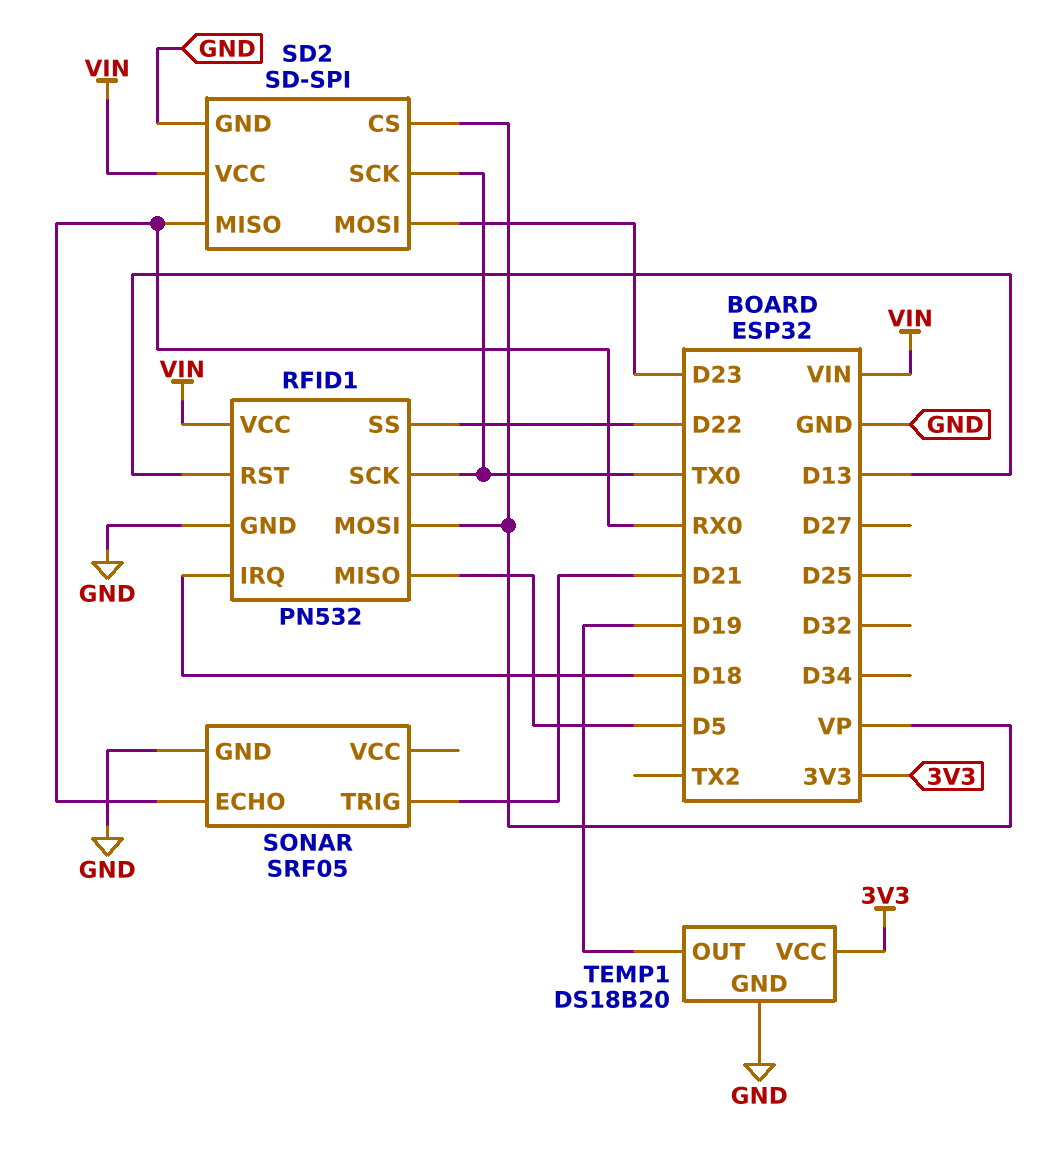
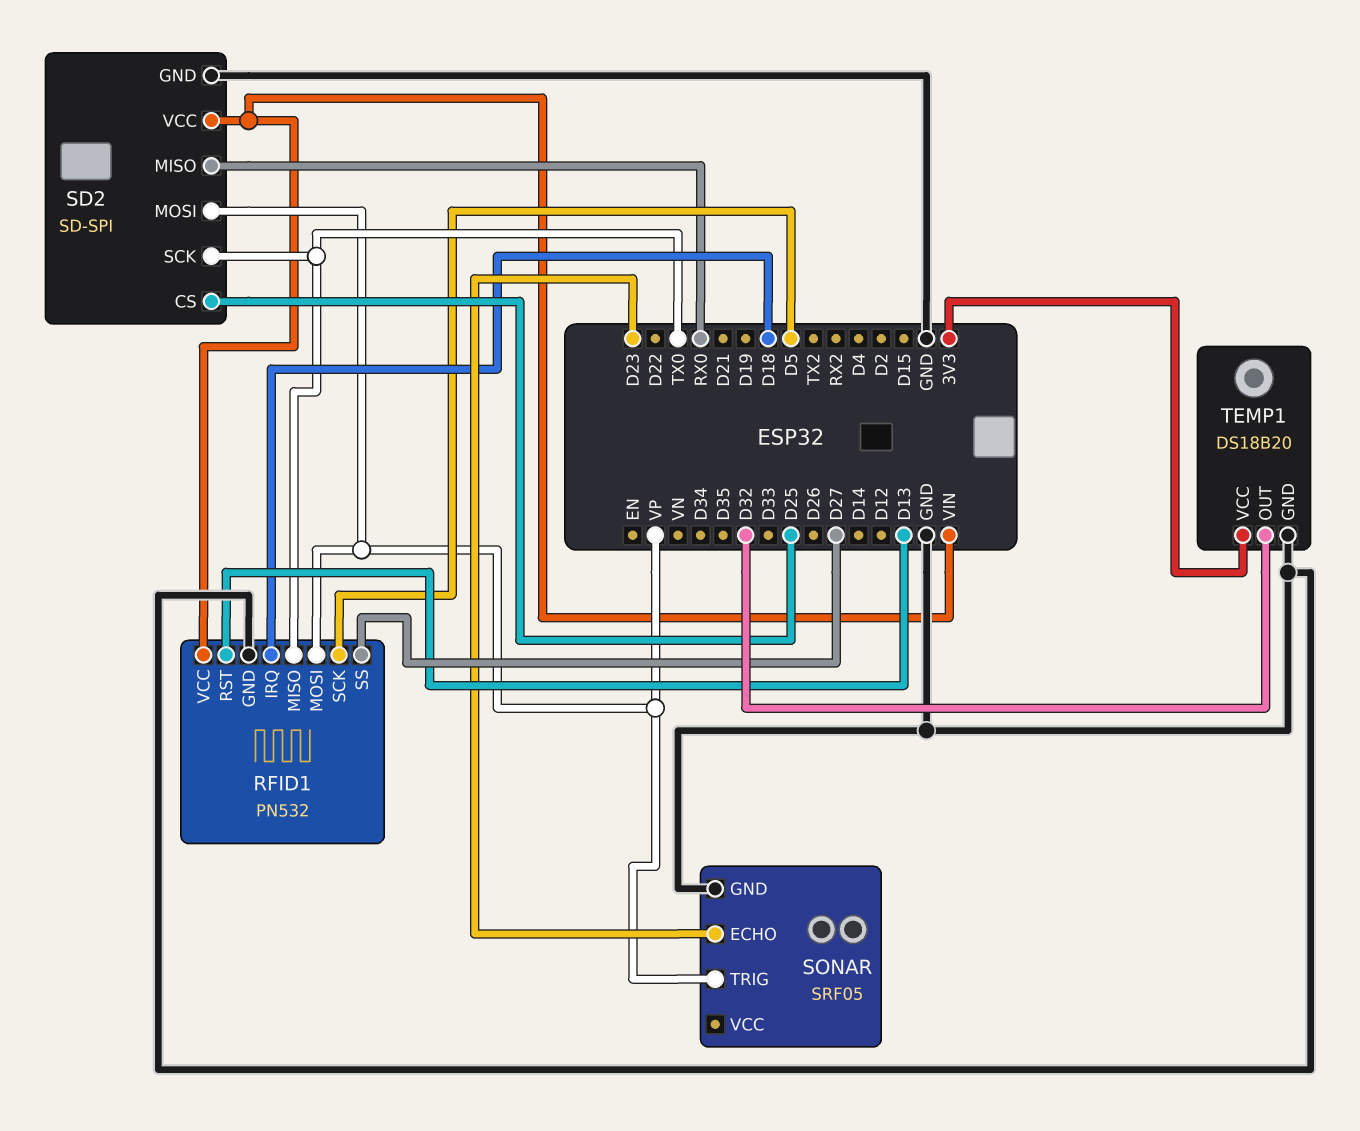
RFID1 pin MISO: D5 -> TX0
RFID1 pin SCK: TX0 -> D5
RFID1 pin SS: D22 -> D27
SD2 pin CS: VP -> D25
SD2 pin MOSI: D23 -> VP
SONAR pin ECHO: RX0 -> D23
SONAR pin TRIG: D21 -> VP
TEMP1 pin OUT: D19 -> D32

